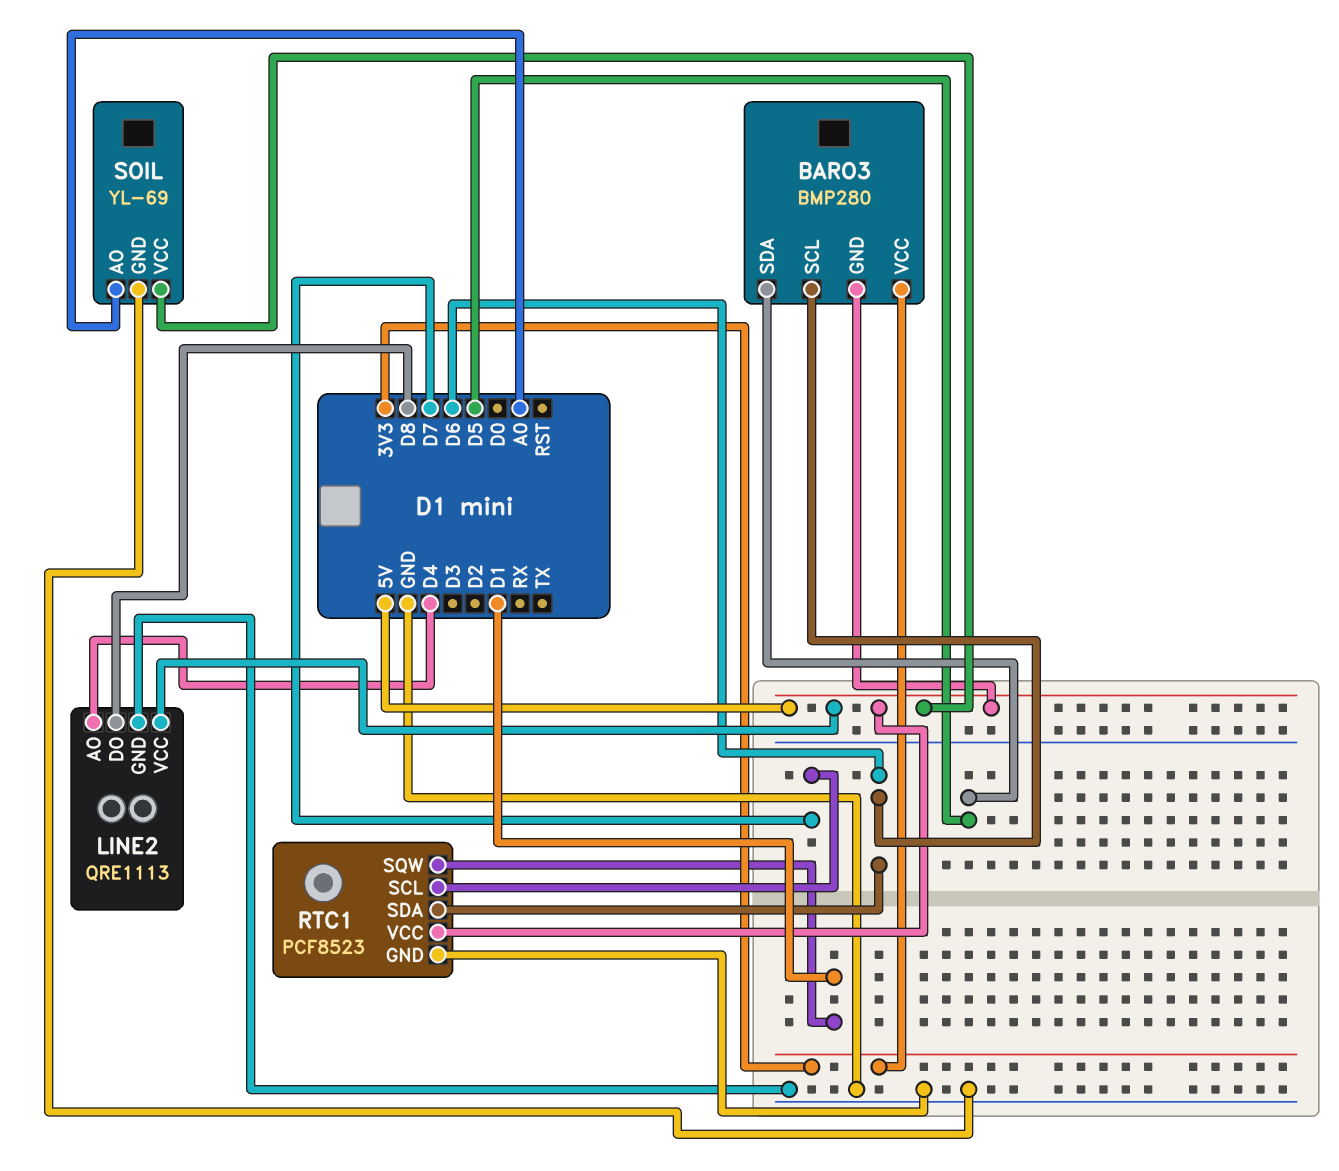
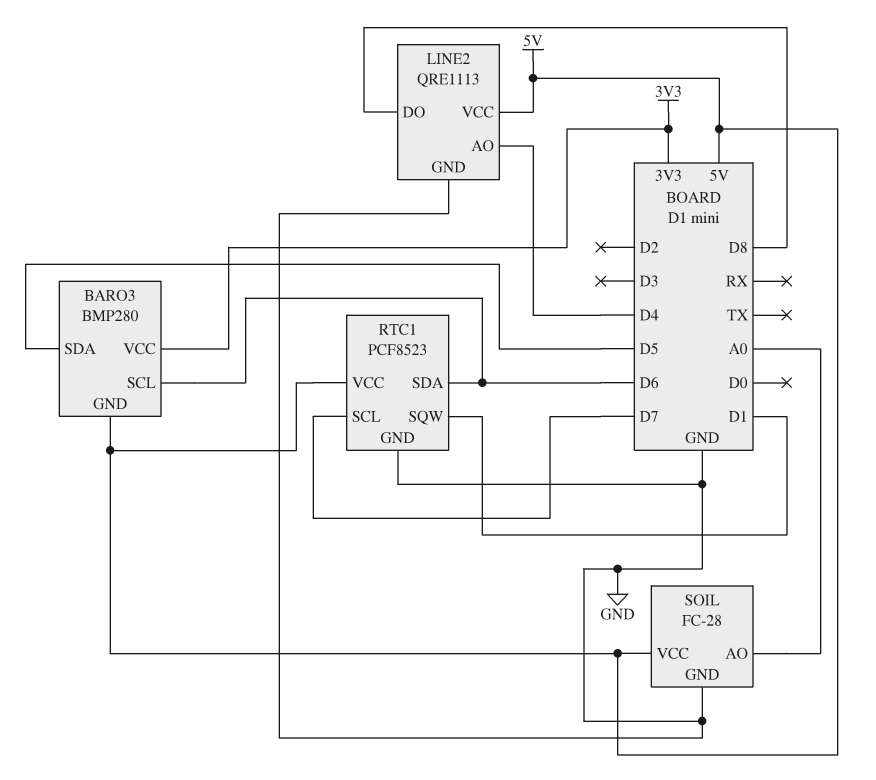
SOIL: YL-69 -> FC-28

